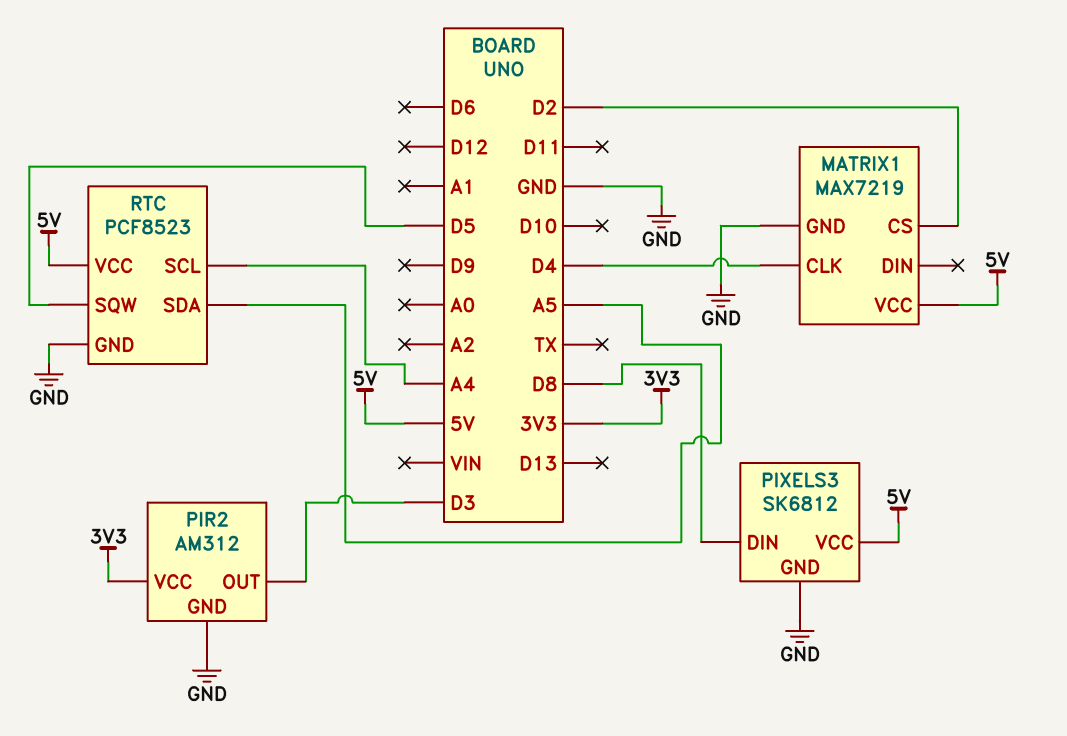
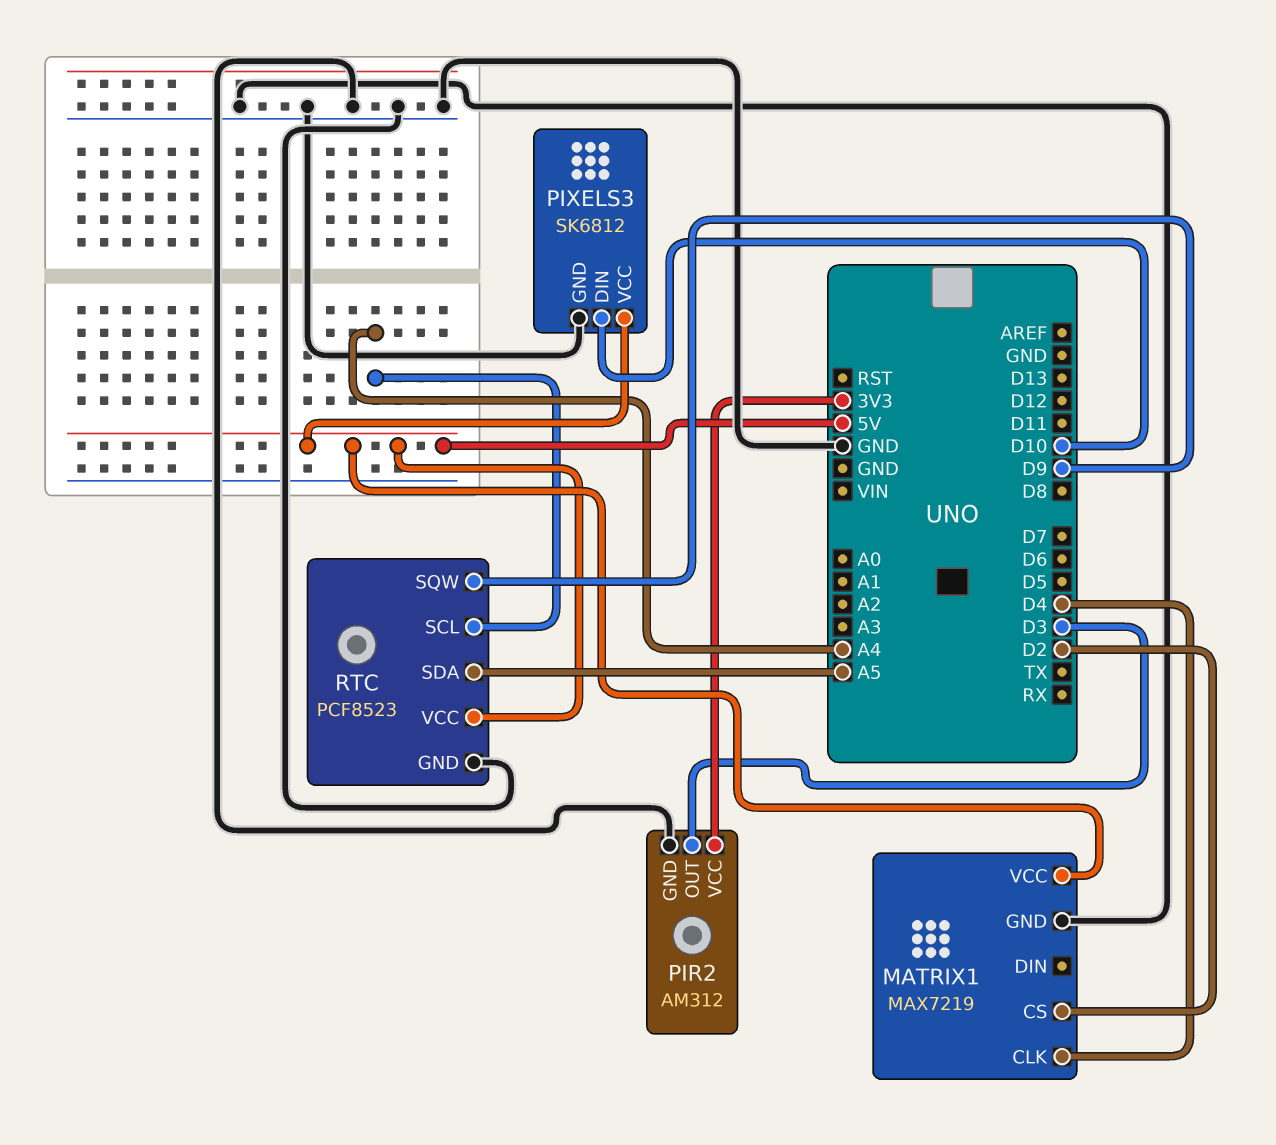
PIXELS3 pin DIN: D8 -> D10
RTC pin SQW: D5 -> D9

